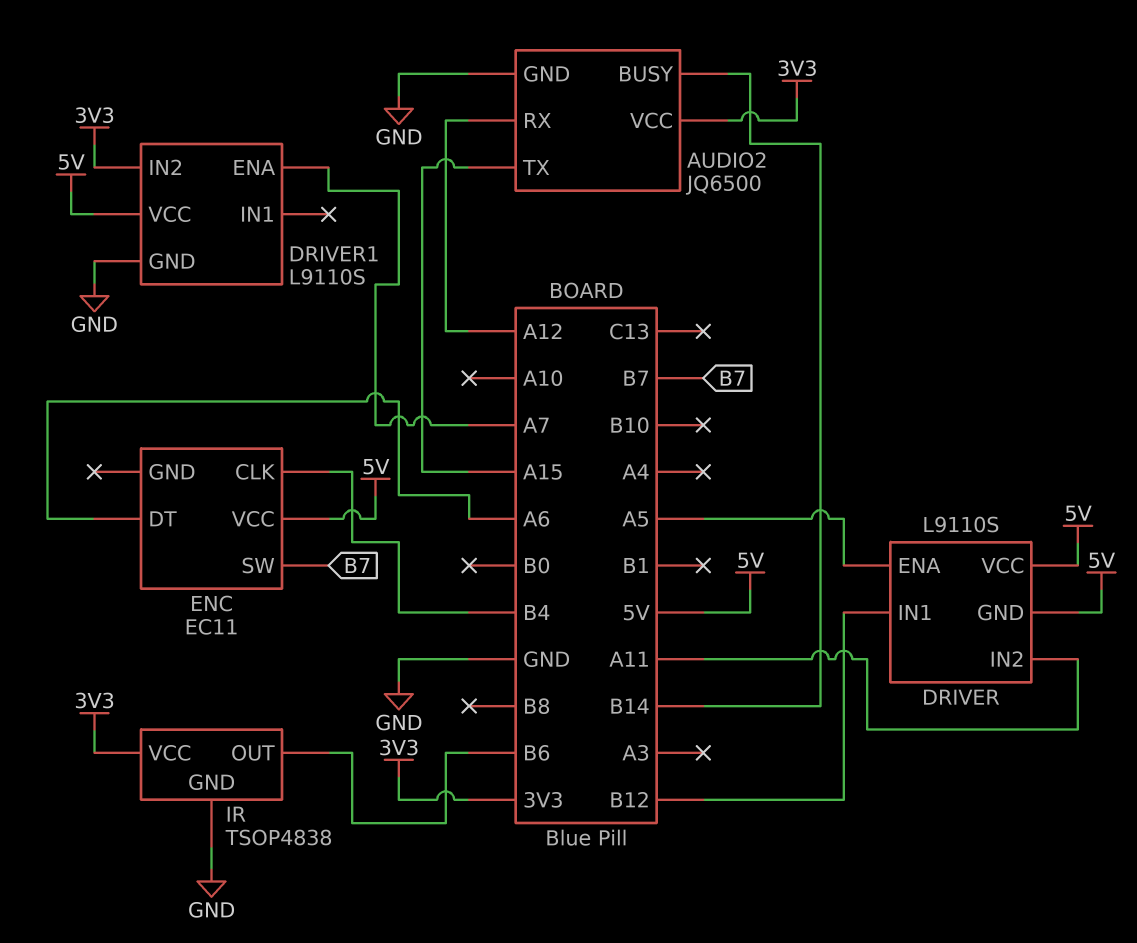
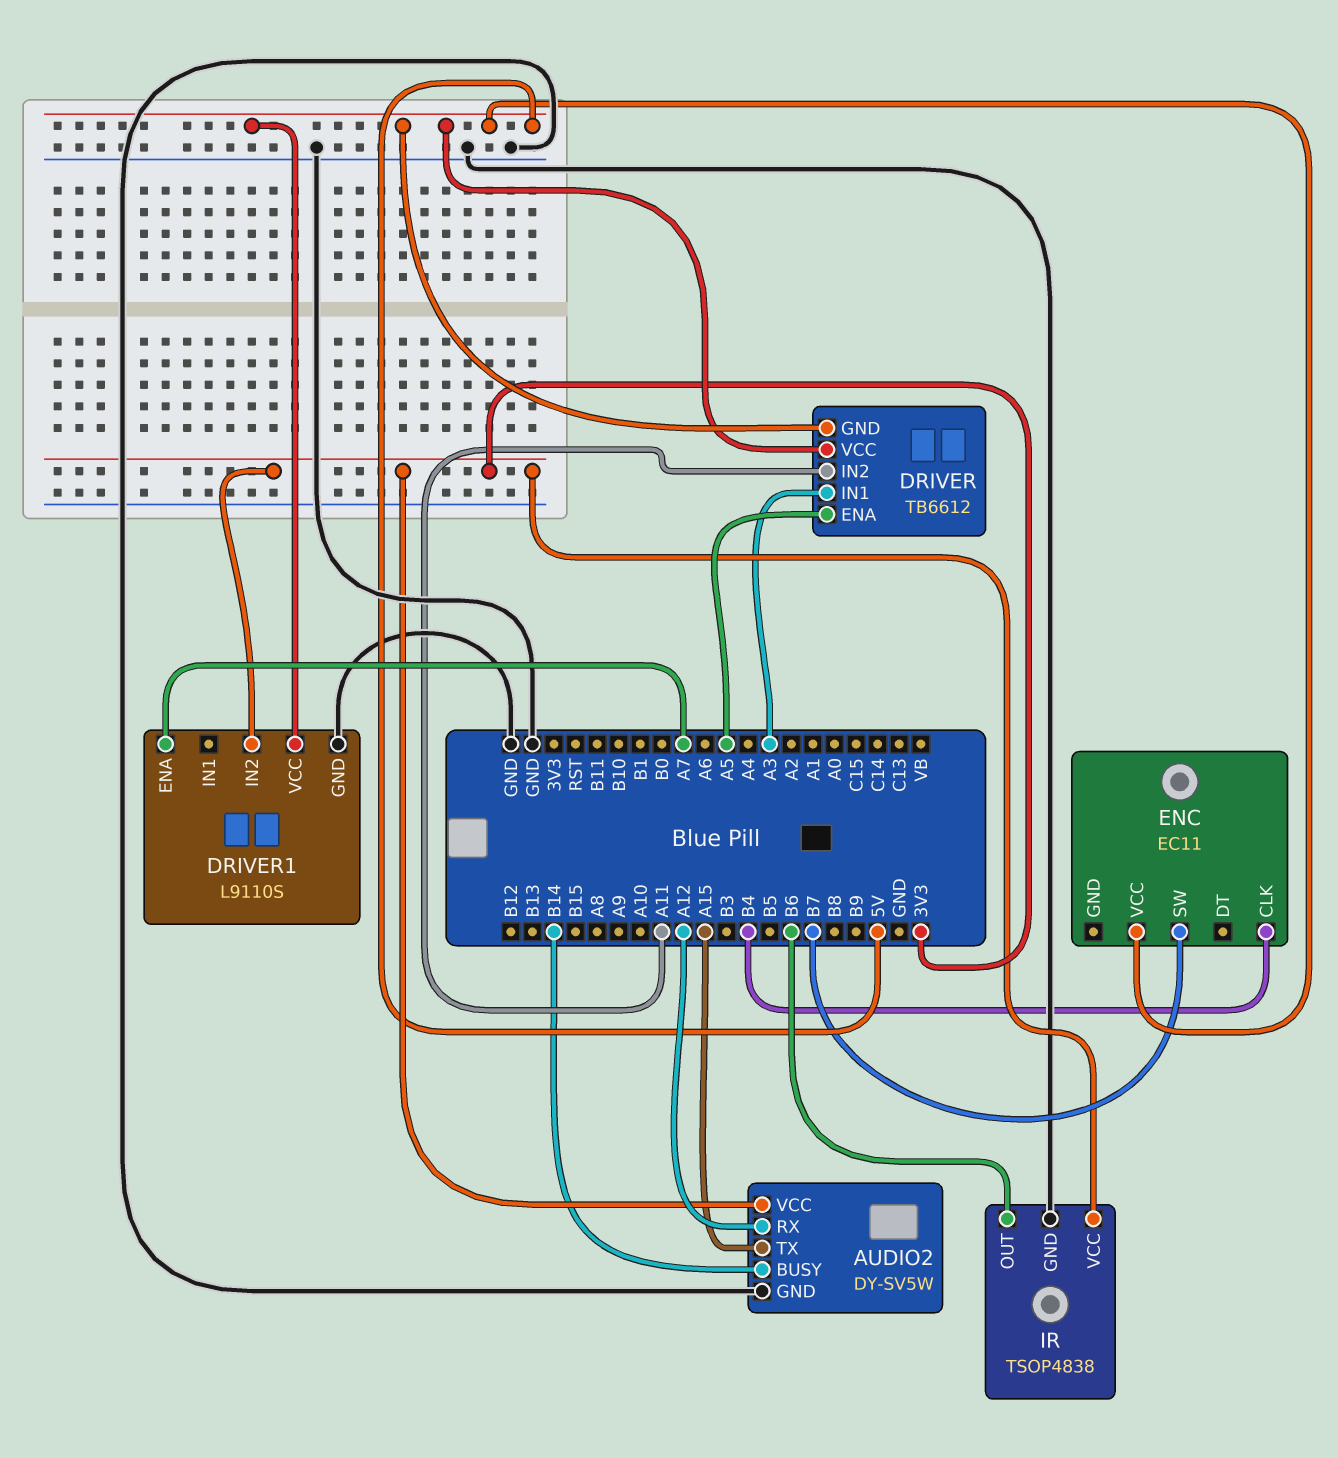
AUDIO2: JQ6500 -> DY-SV5W
DRIVER: L9110S -> TB6612
DRIVER pin IN1: B12 -> A3
ENC pin DT: A6 -> none

